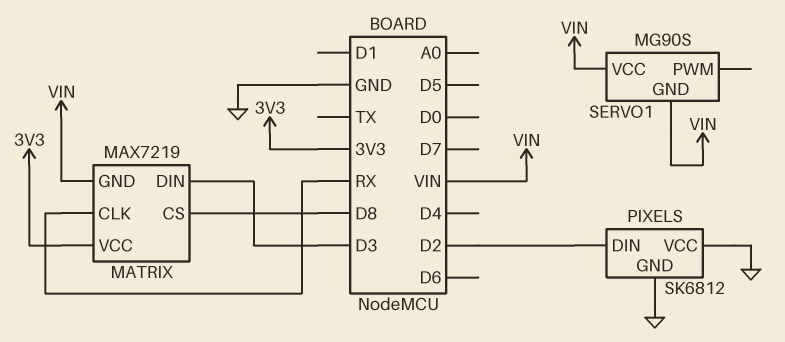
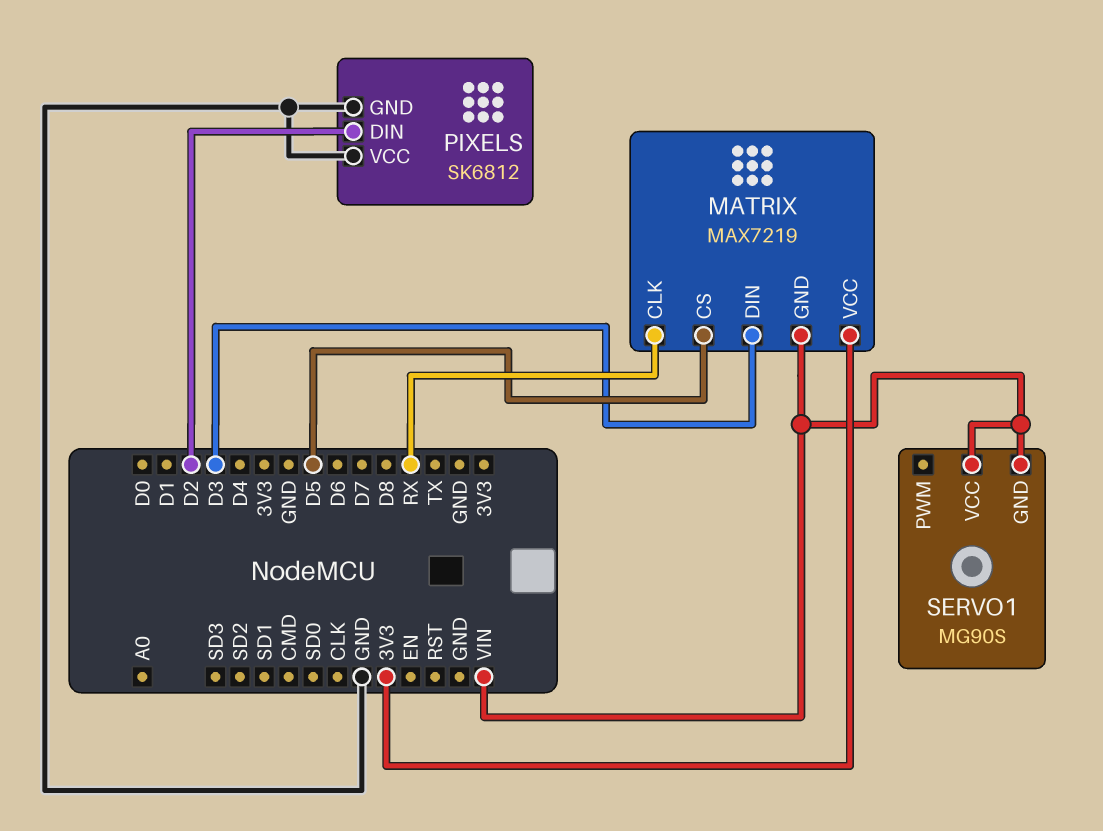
MATRIX pin CS: D8 -> D5

